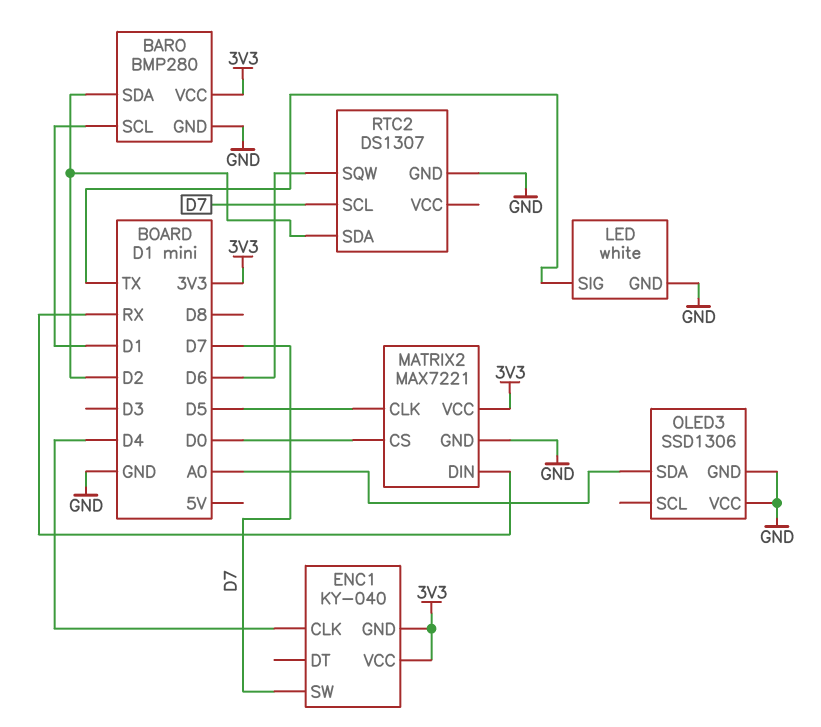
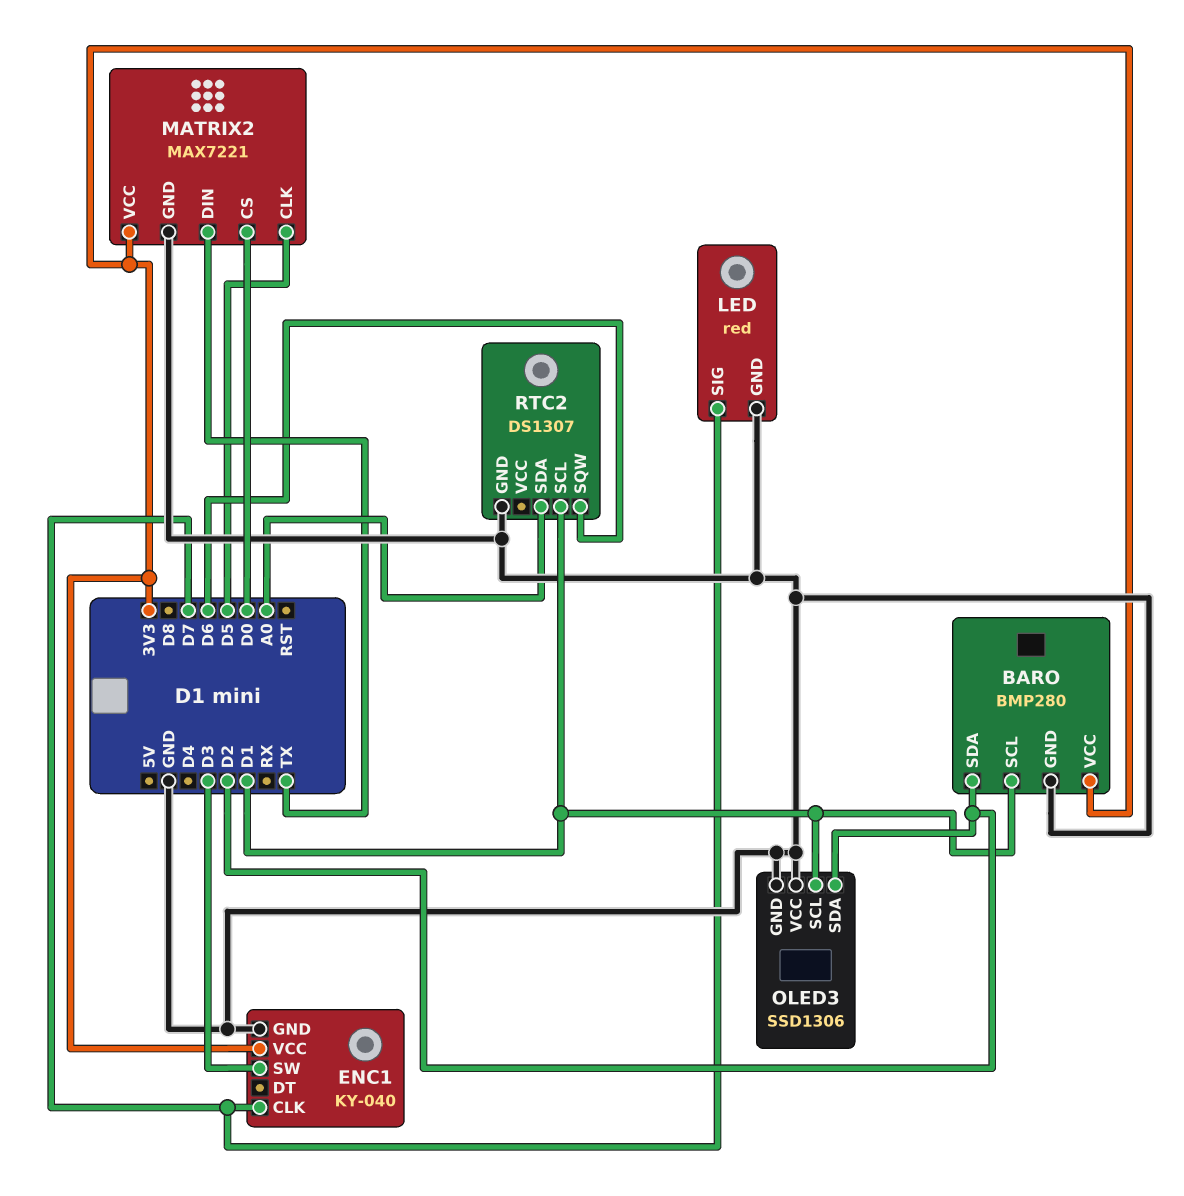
ENC1 pin CLK: D4 -> D7
ENC1 pin GND: 3V3 -> GND
ENC1 pin SW: D7 -> D3
LED: white -> red
LED pin SIG: TX -> D7
MATRIX2 pin DIN: RX -> TX
OLED3 pin SCL: none -> D1
OLED3 pin SDA: A0 -> D2
RTC2 pin SCL: D7 -> D1
RTC2 pin SDA: D2 -> A0

